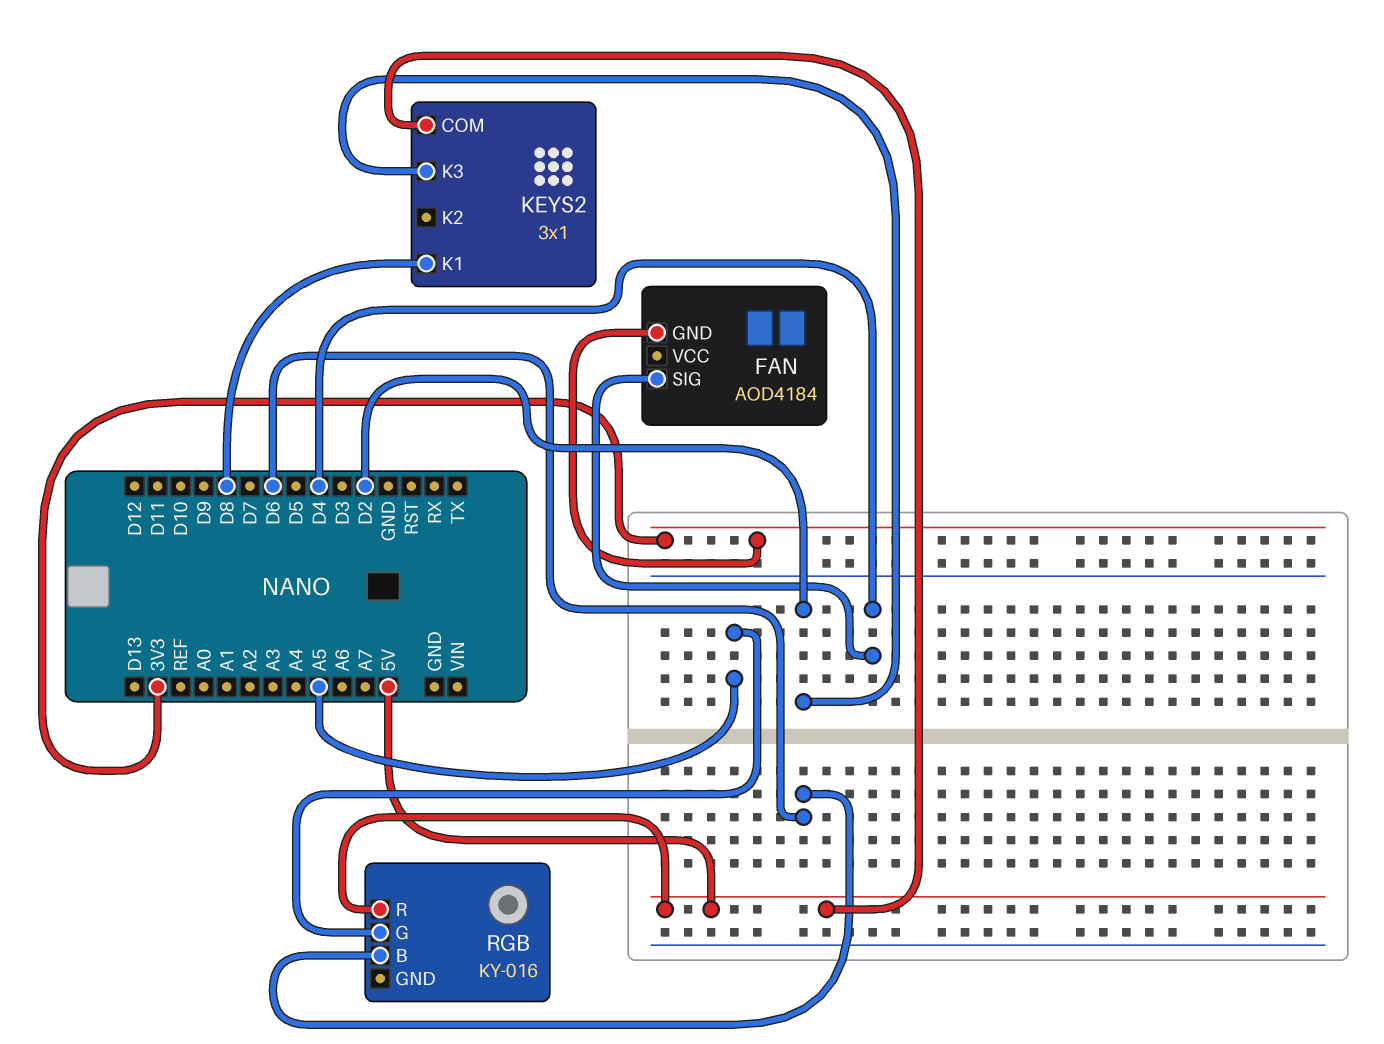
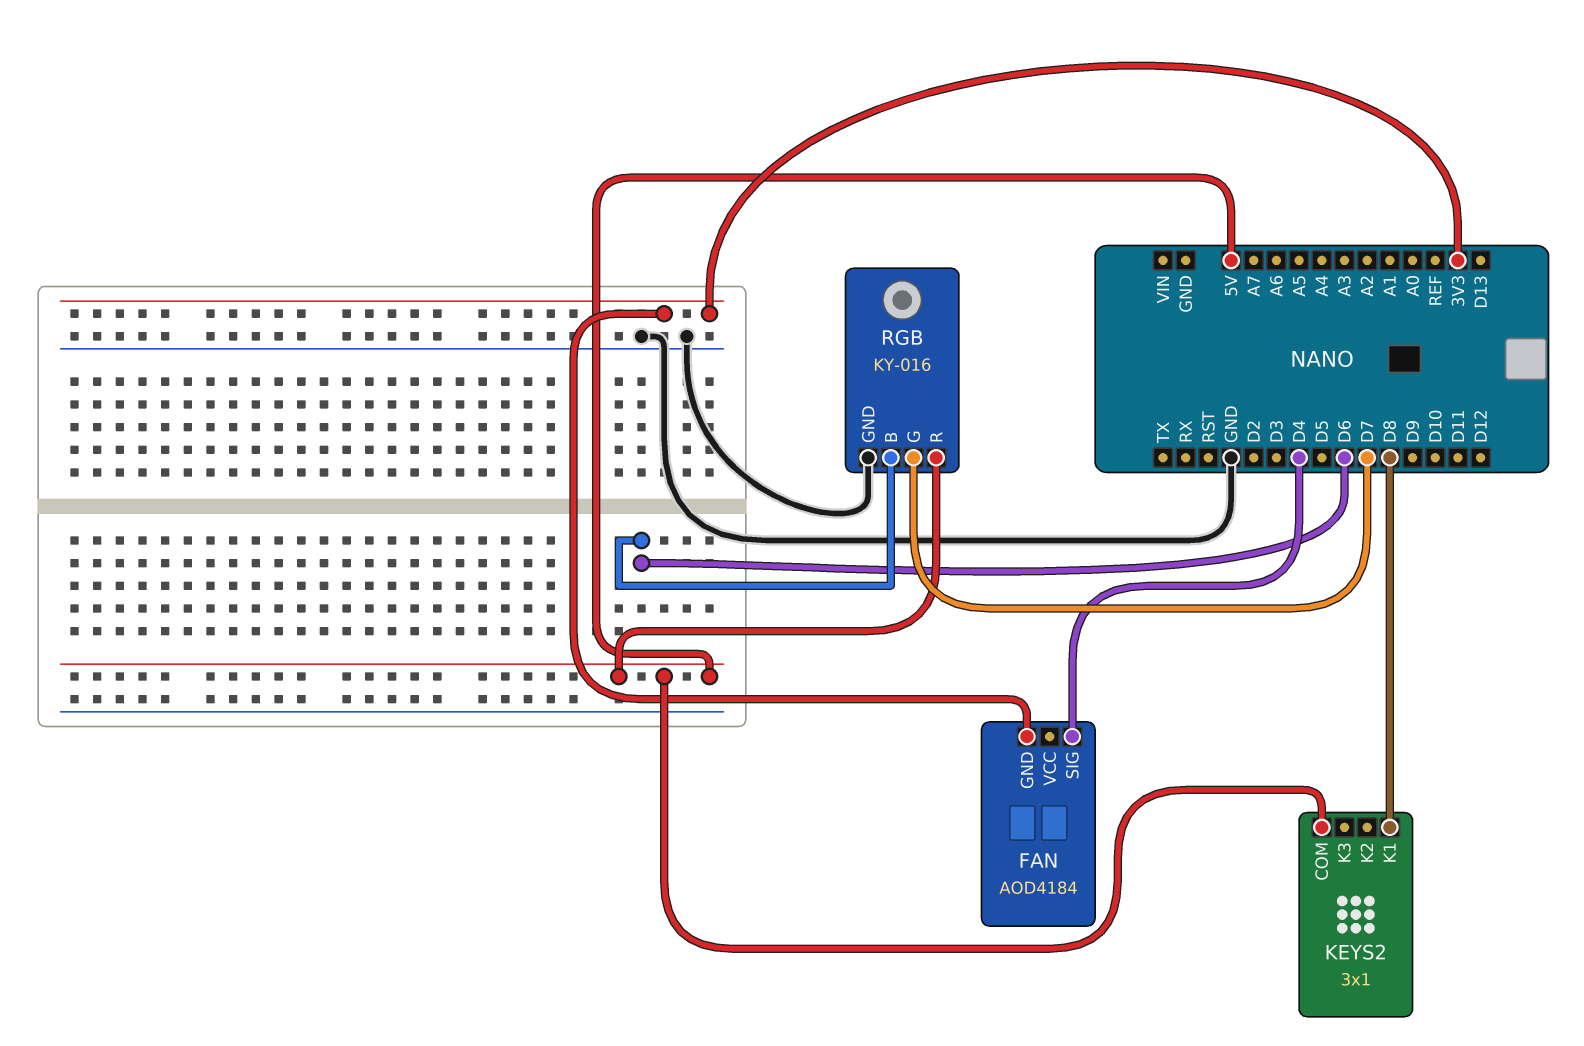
KEYS2 pin K3: D2 -> none
RGB pin G: A5 -> D7
RGB pin GND: none -> GND

